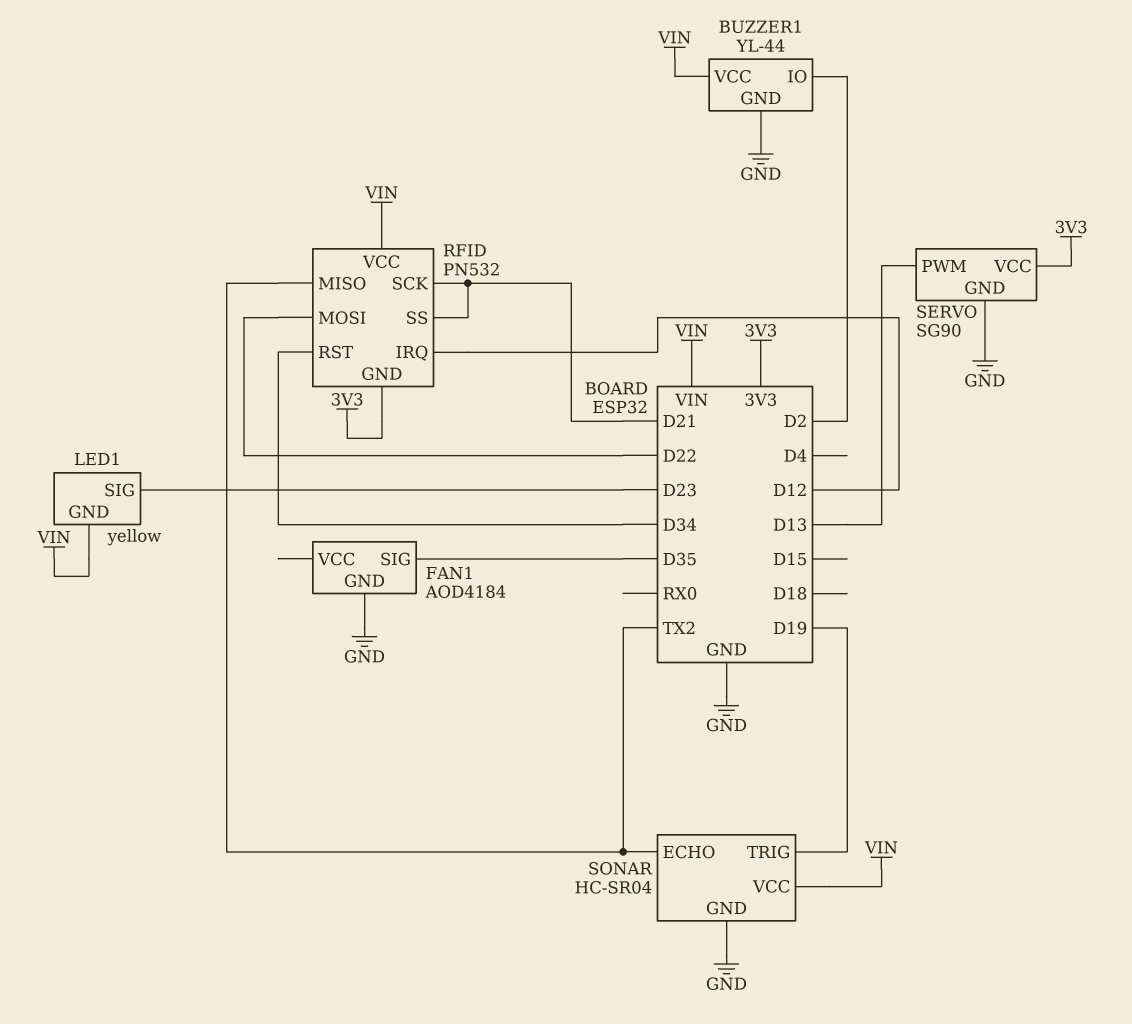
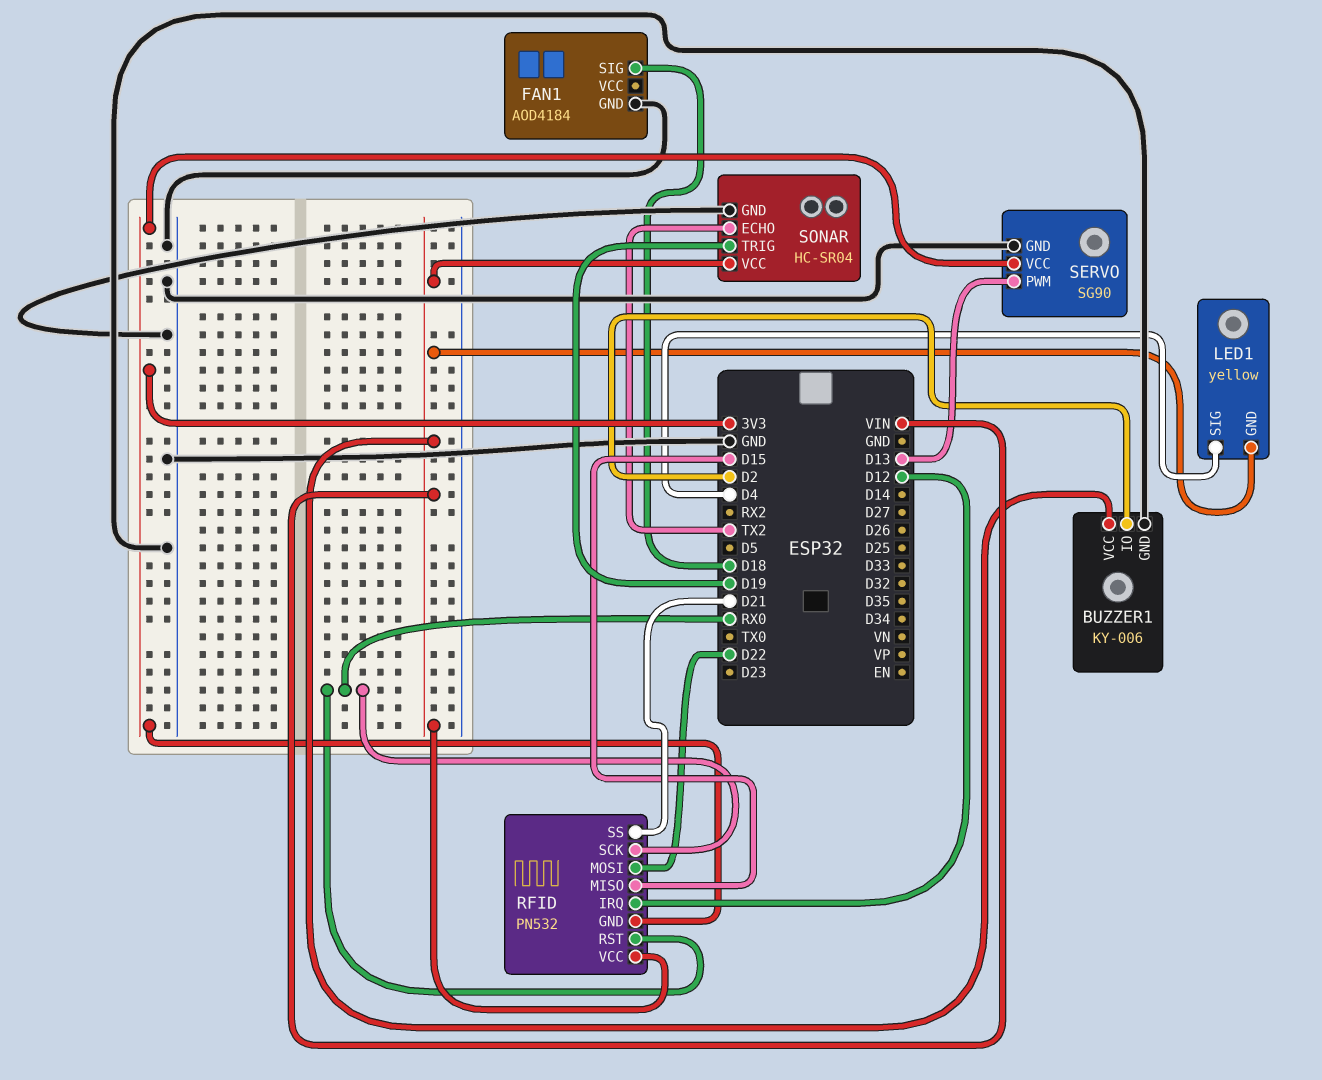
BUZZER1: YL-44 -> KY-006
FAN1 pin SIG: D35 -> D18
LED1 pin SIG: D23 -> D4
RFID pin MISO: TX2 -> D15
RFID pin RST: D34 -> RX0
RFID pin SCK: D21 -> RX0

